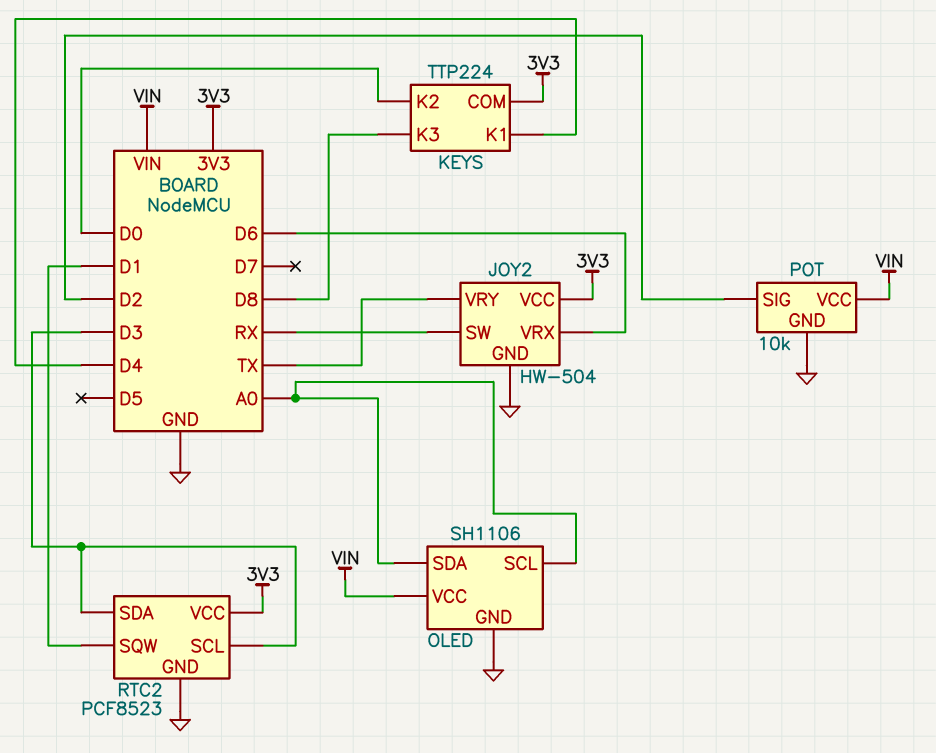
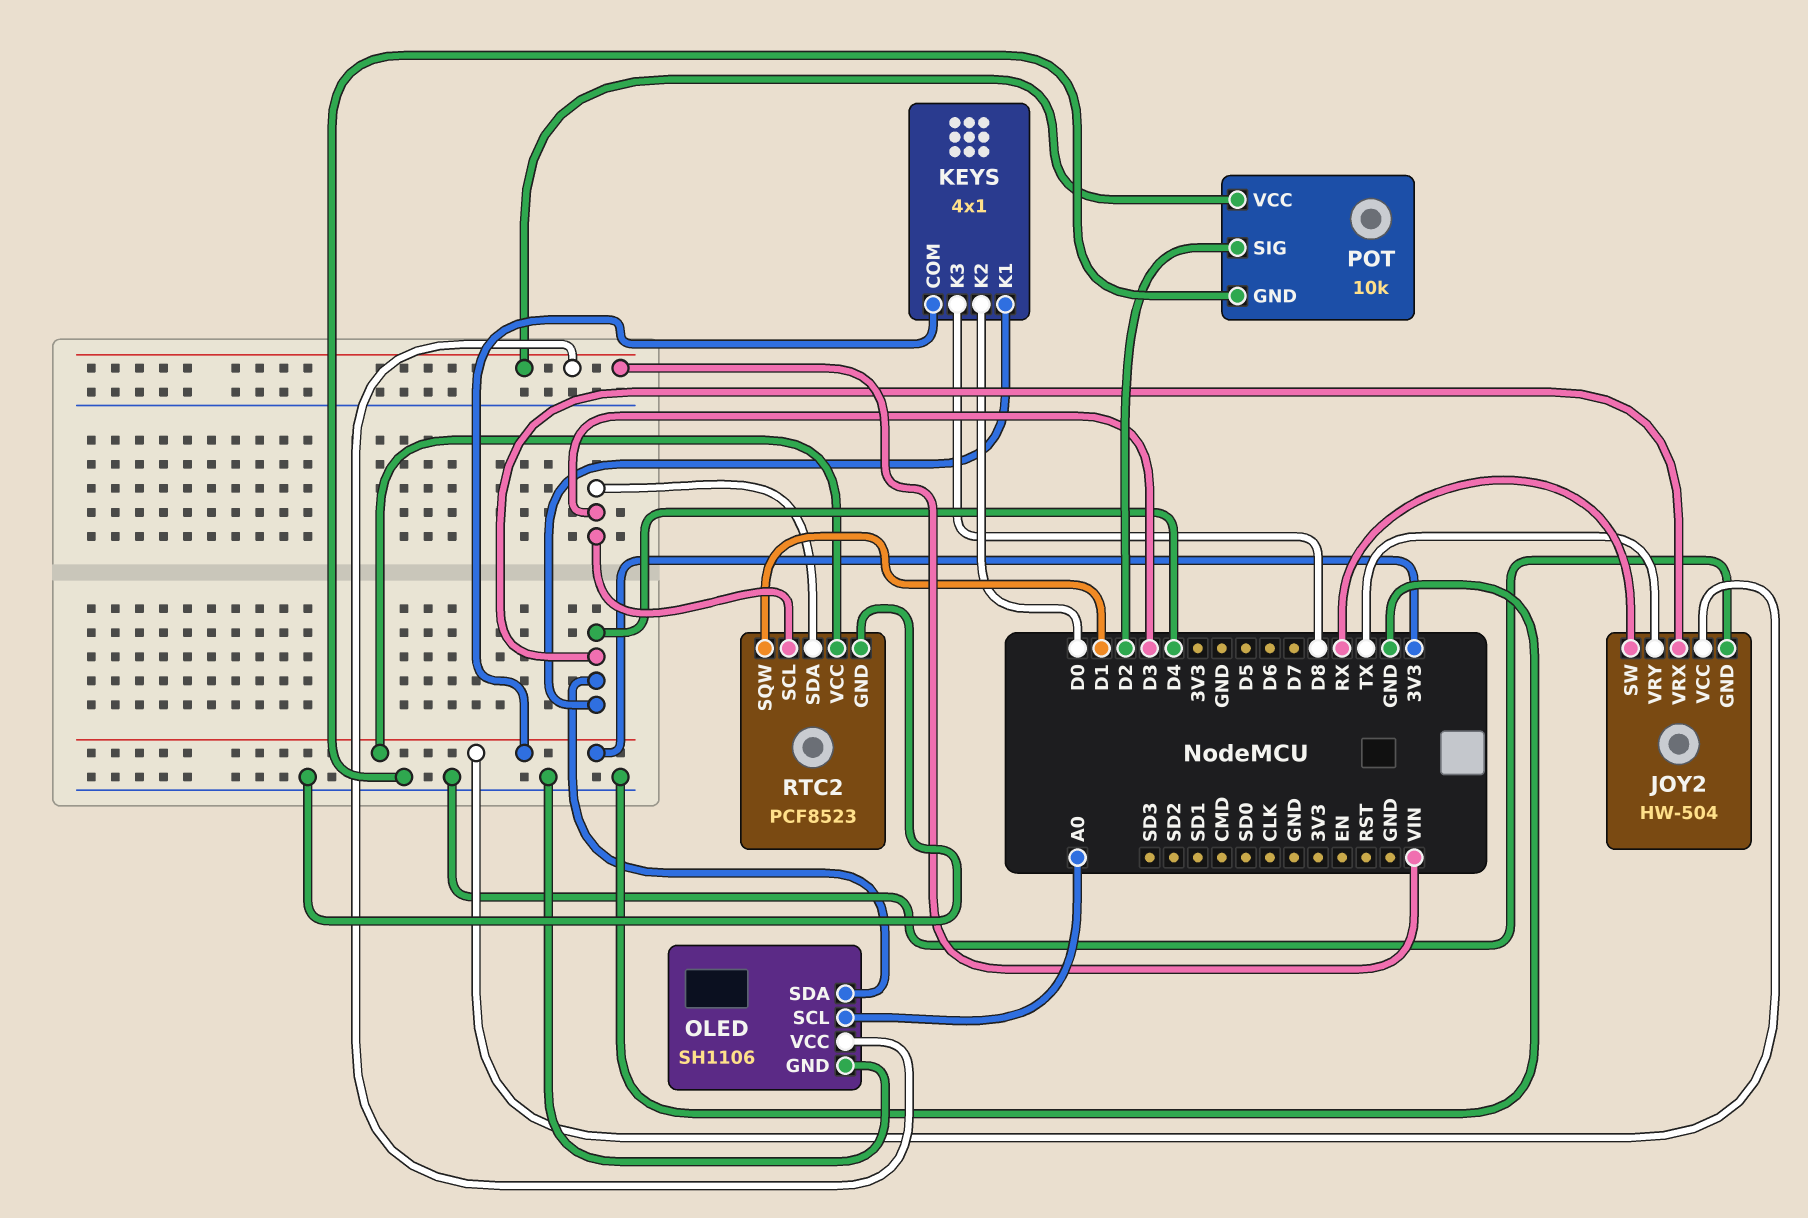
JOY2 pin VRX: D6 -> D4
KEYS: TTP224 -> 4x1
OLED pin SDA: A0 -> D4

